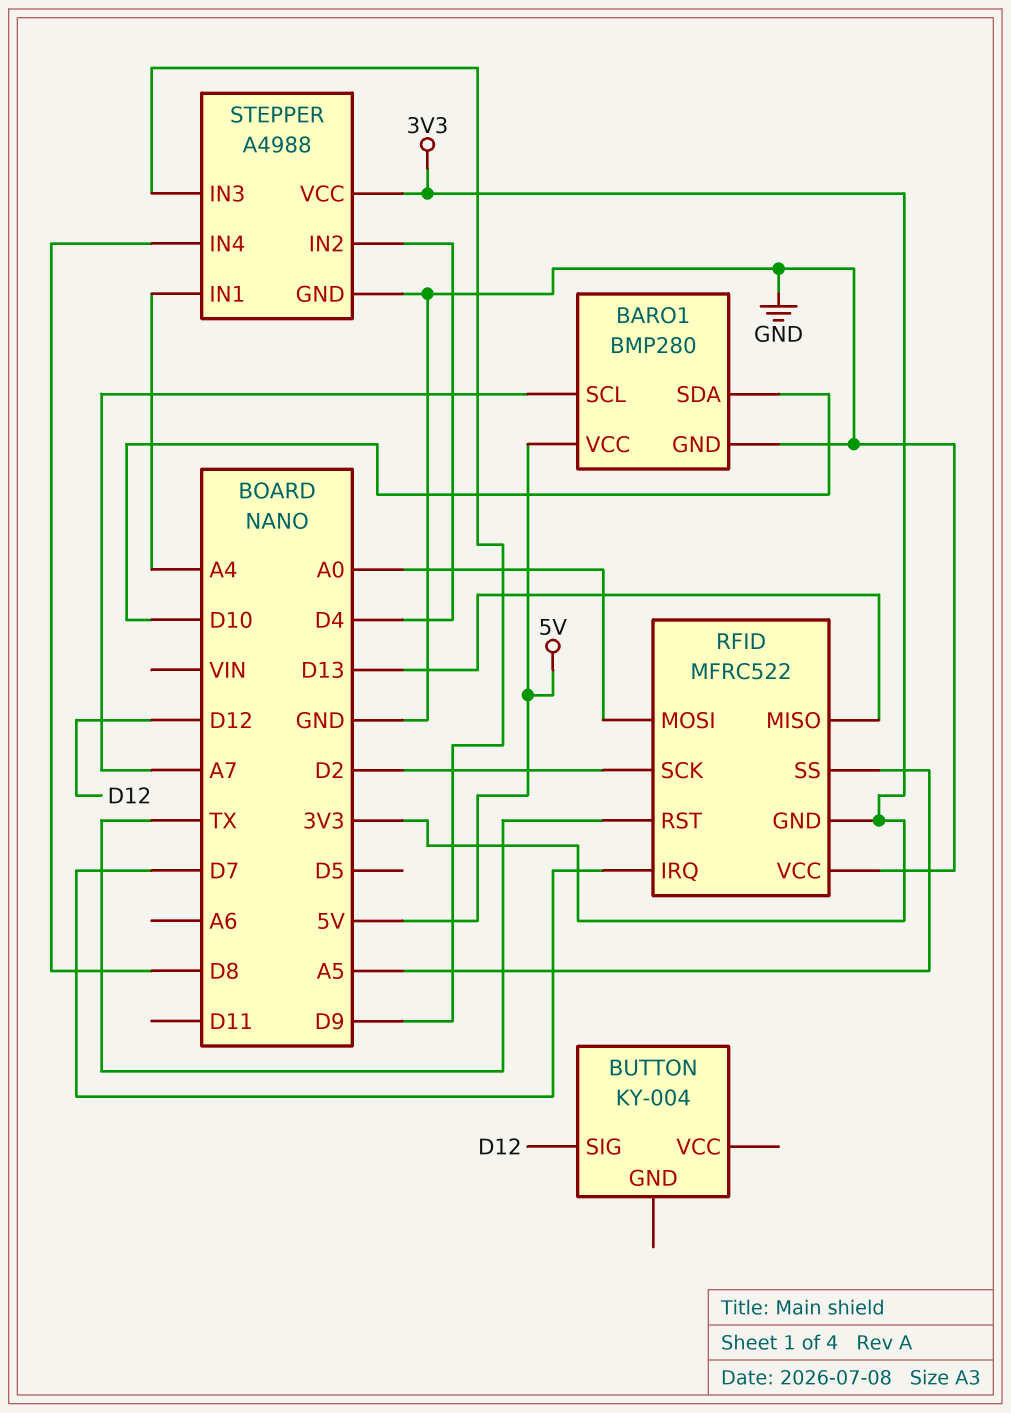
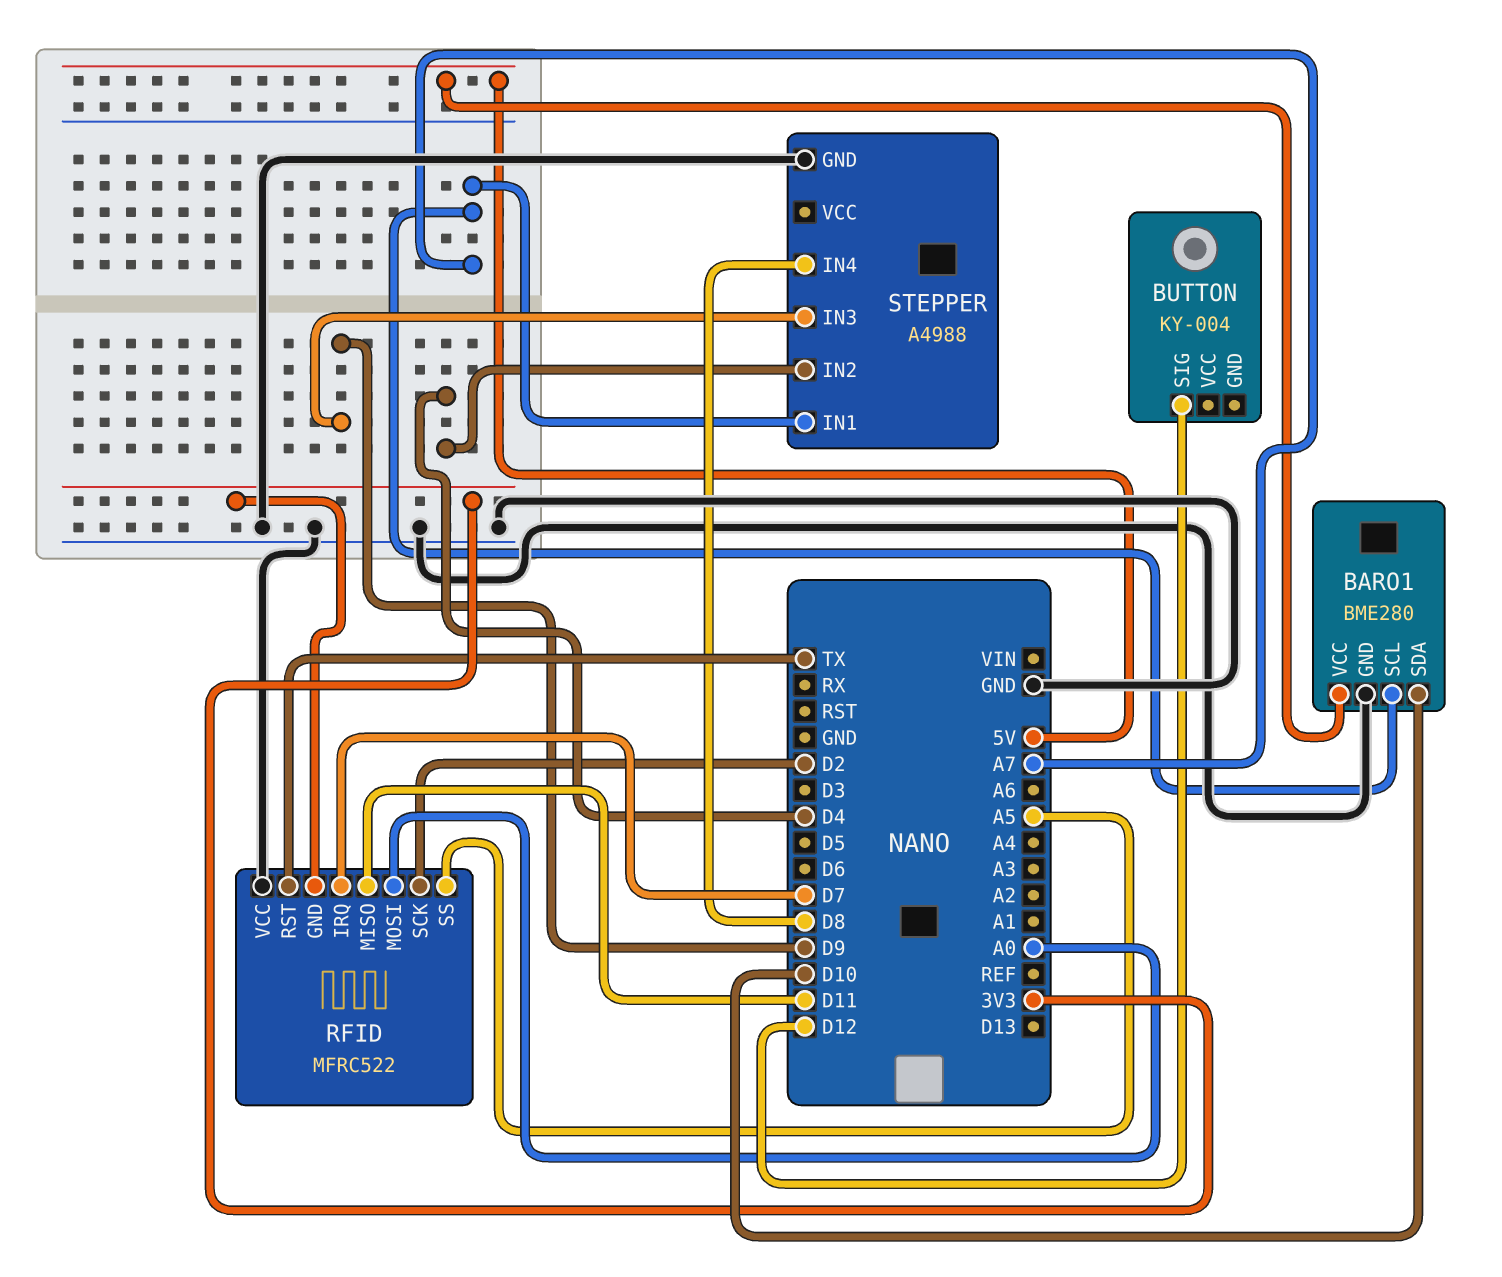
BARO1: BMP280 -> BME280
RFID pin MISO: D13 -> D11
STEPPER pin IN1: A4 -> A7
STEPPER pin VCC: 3V3 -> none

